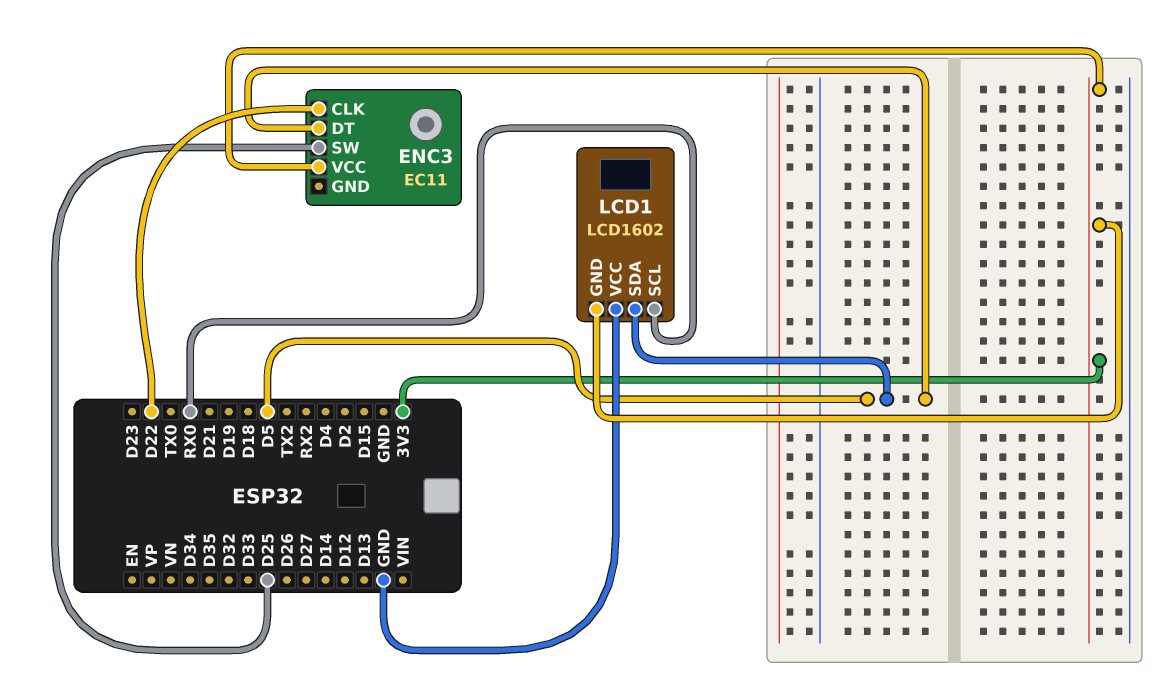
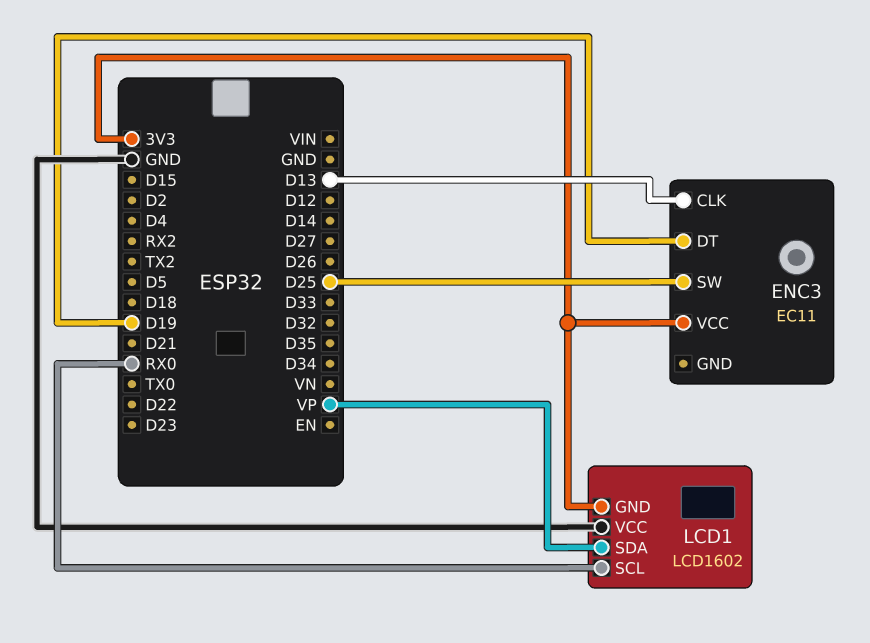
ENC3 pin CLK: D22 -> D13
ENC3 pin DT: D5 -> D19
LCD1 pin SDA: D5 -> VP

